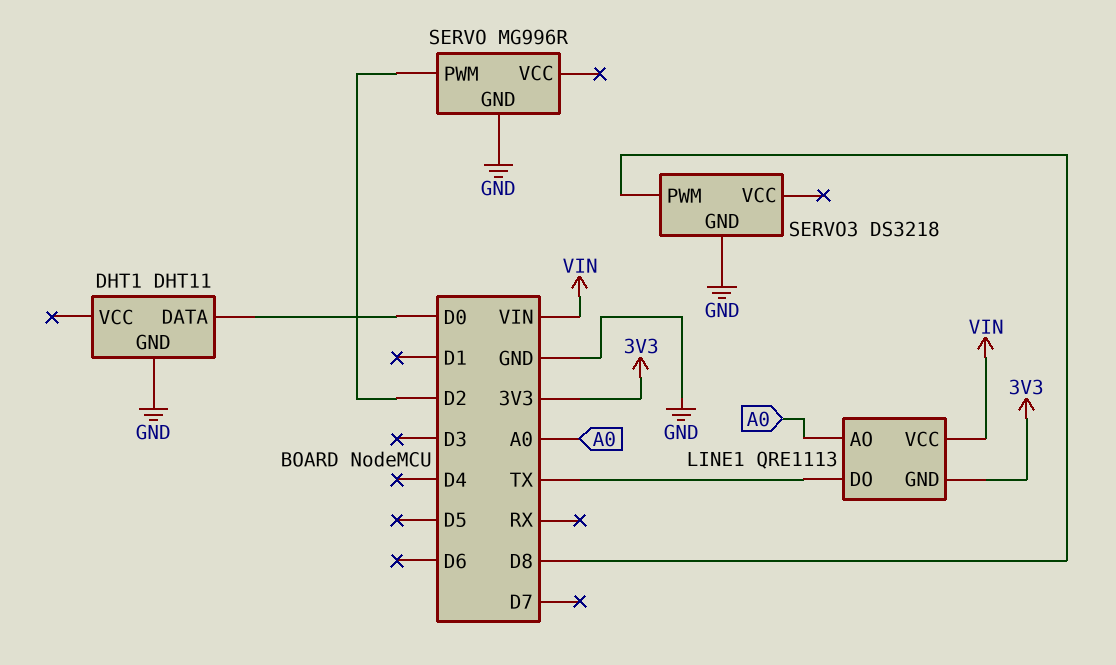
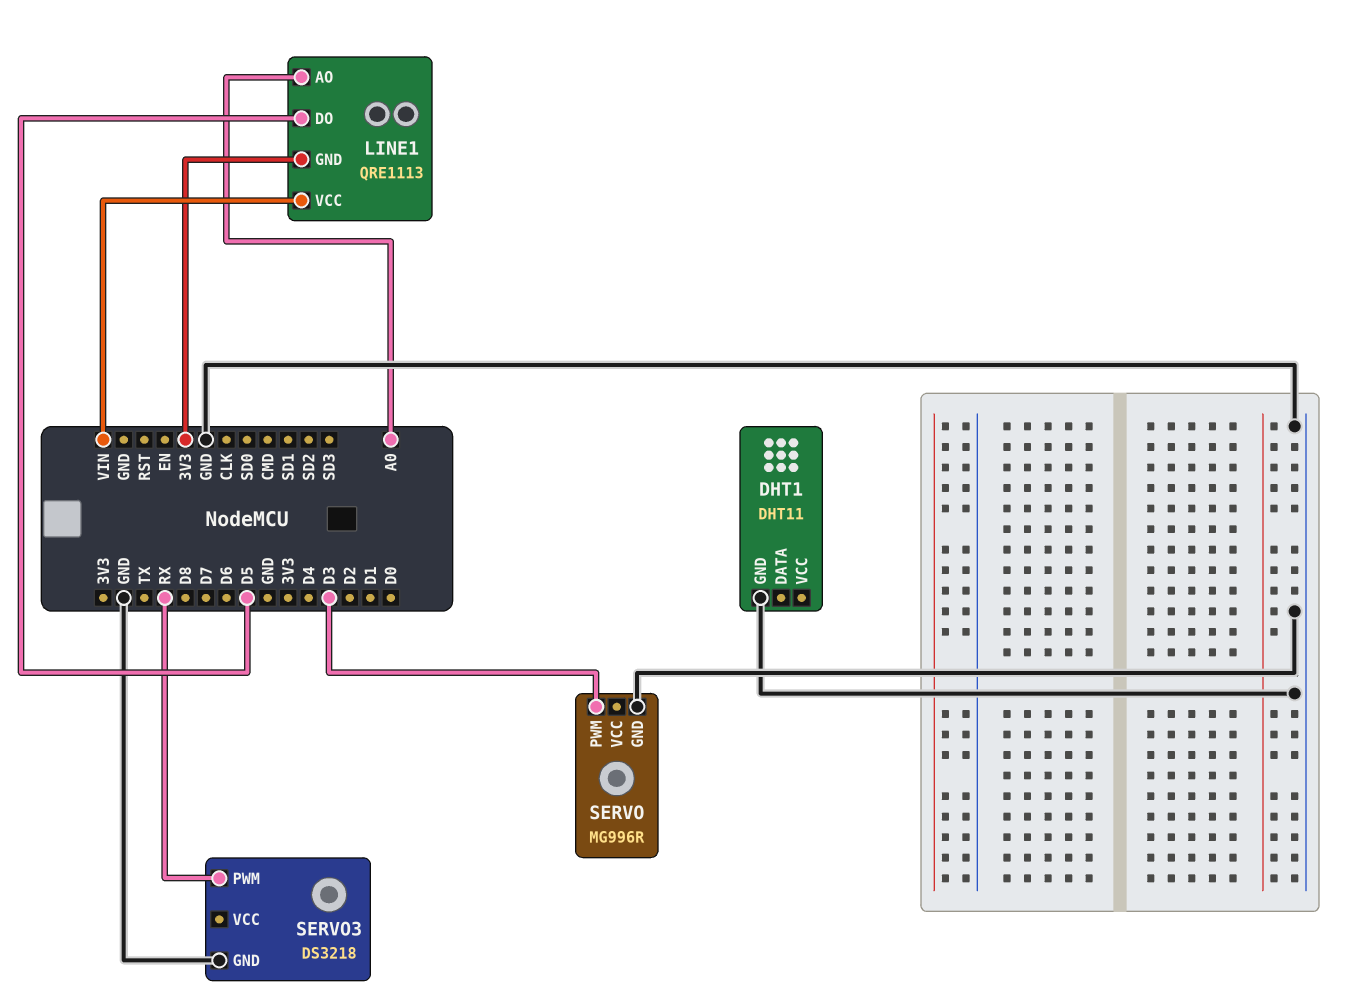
DHT1 pin DATA: D0 -> none
LINE1 pin DO: TX -> D5
SERVO pin PWM: D2 -> D3
SERVO3 pin PWM: D8 -> RX

